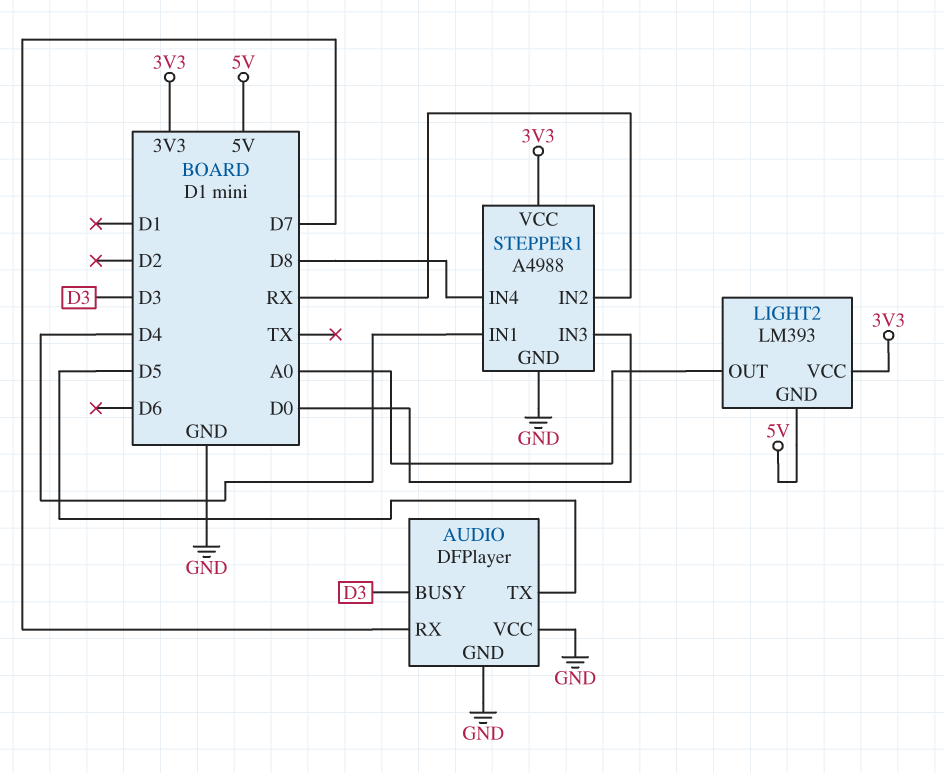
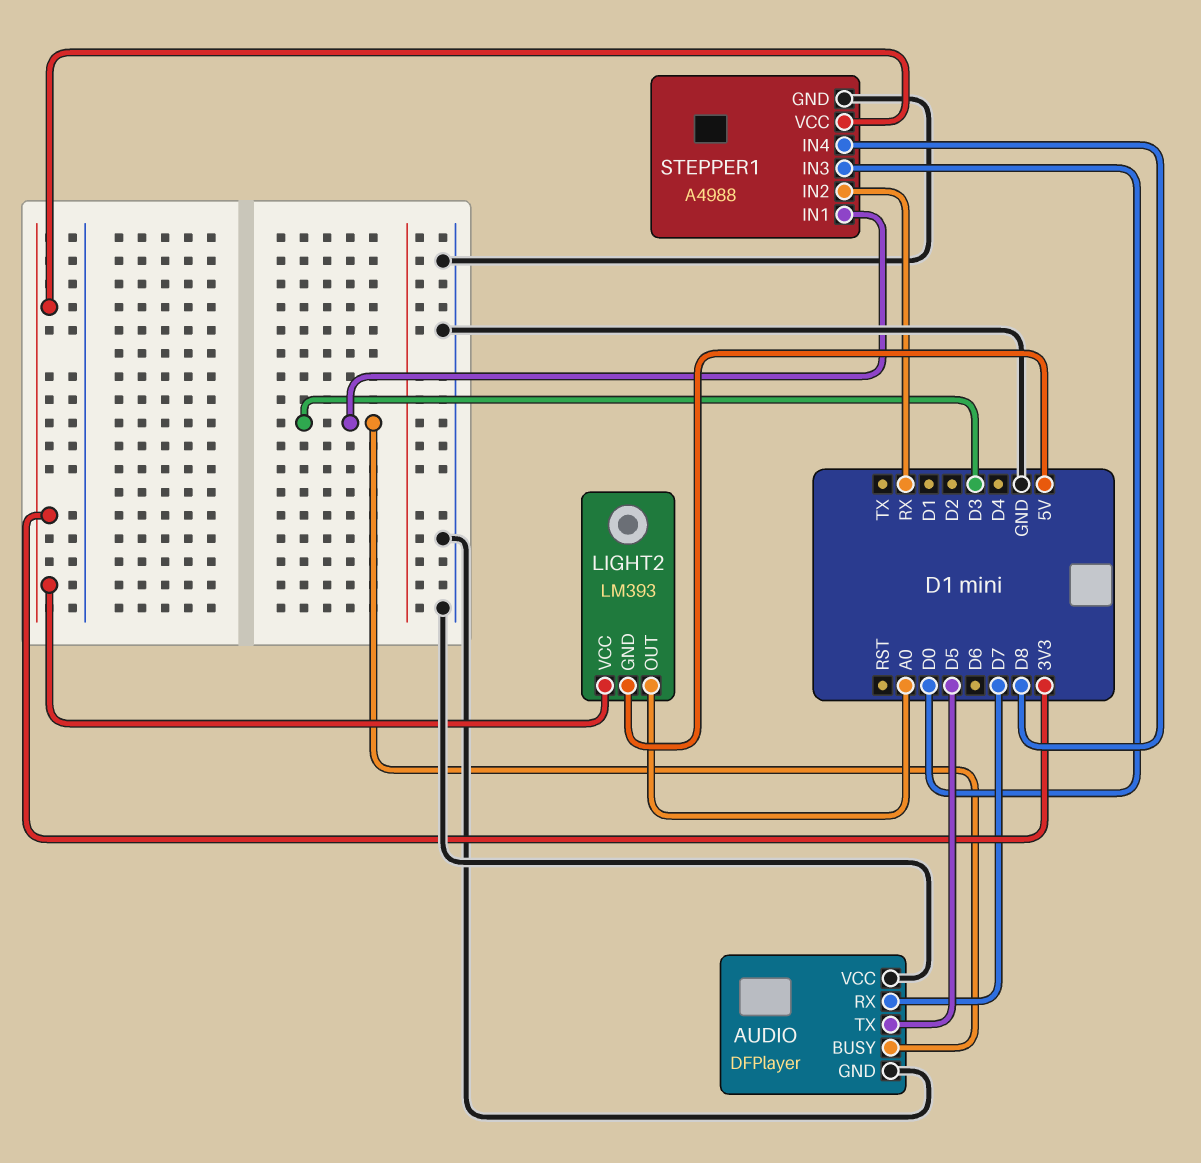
STEPPER1 pin IN1: D4 -> D3

